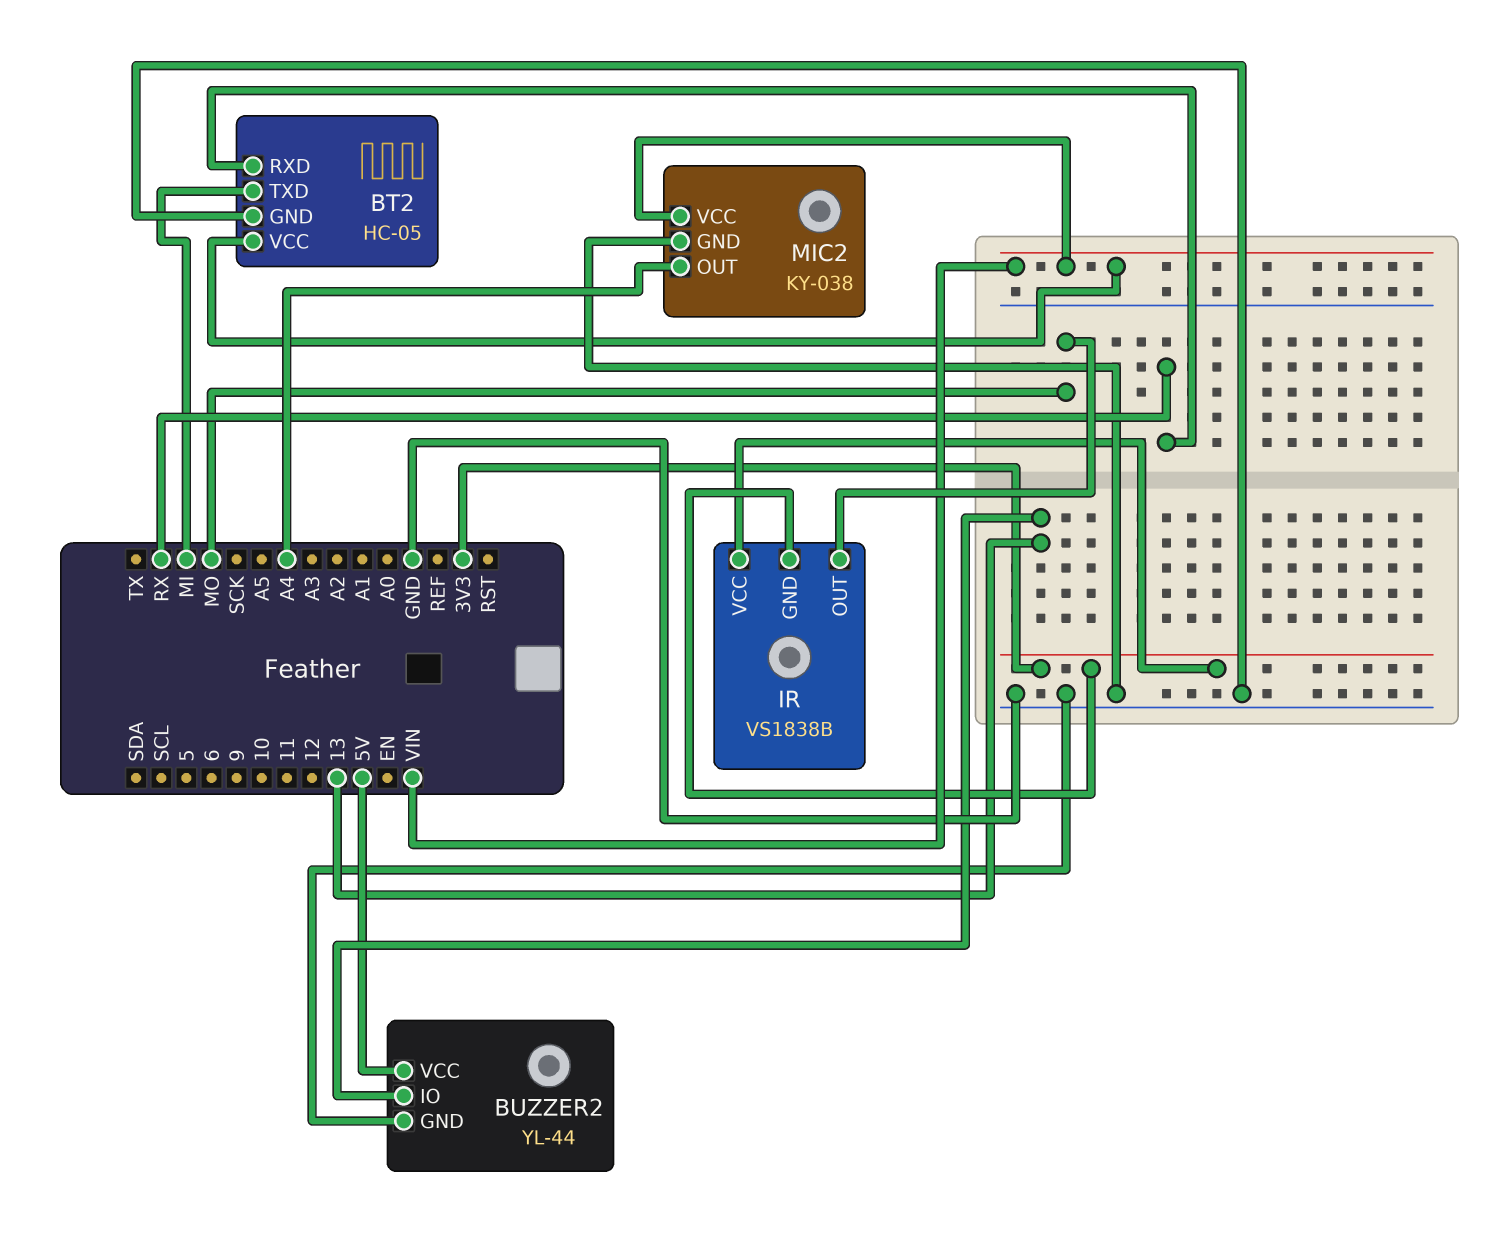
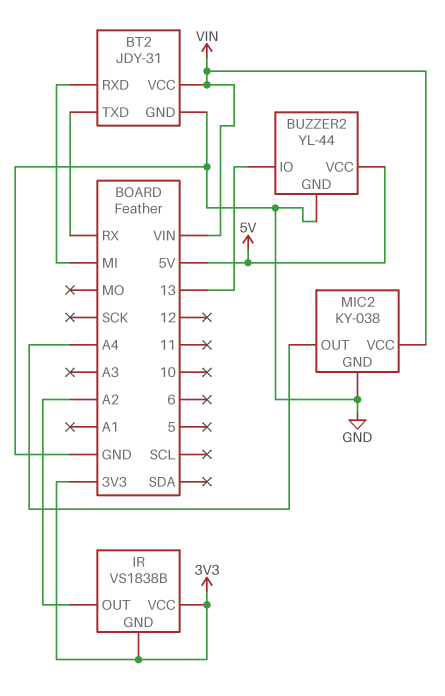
BT2: HC-05 -> JDY-31
BT2 pin RXD: RX -> MI
BT2 pin TXD: MI -> RX
IR pin OUT: MO -> A2

